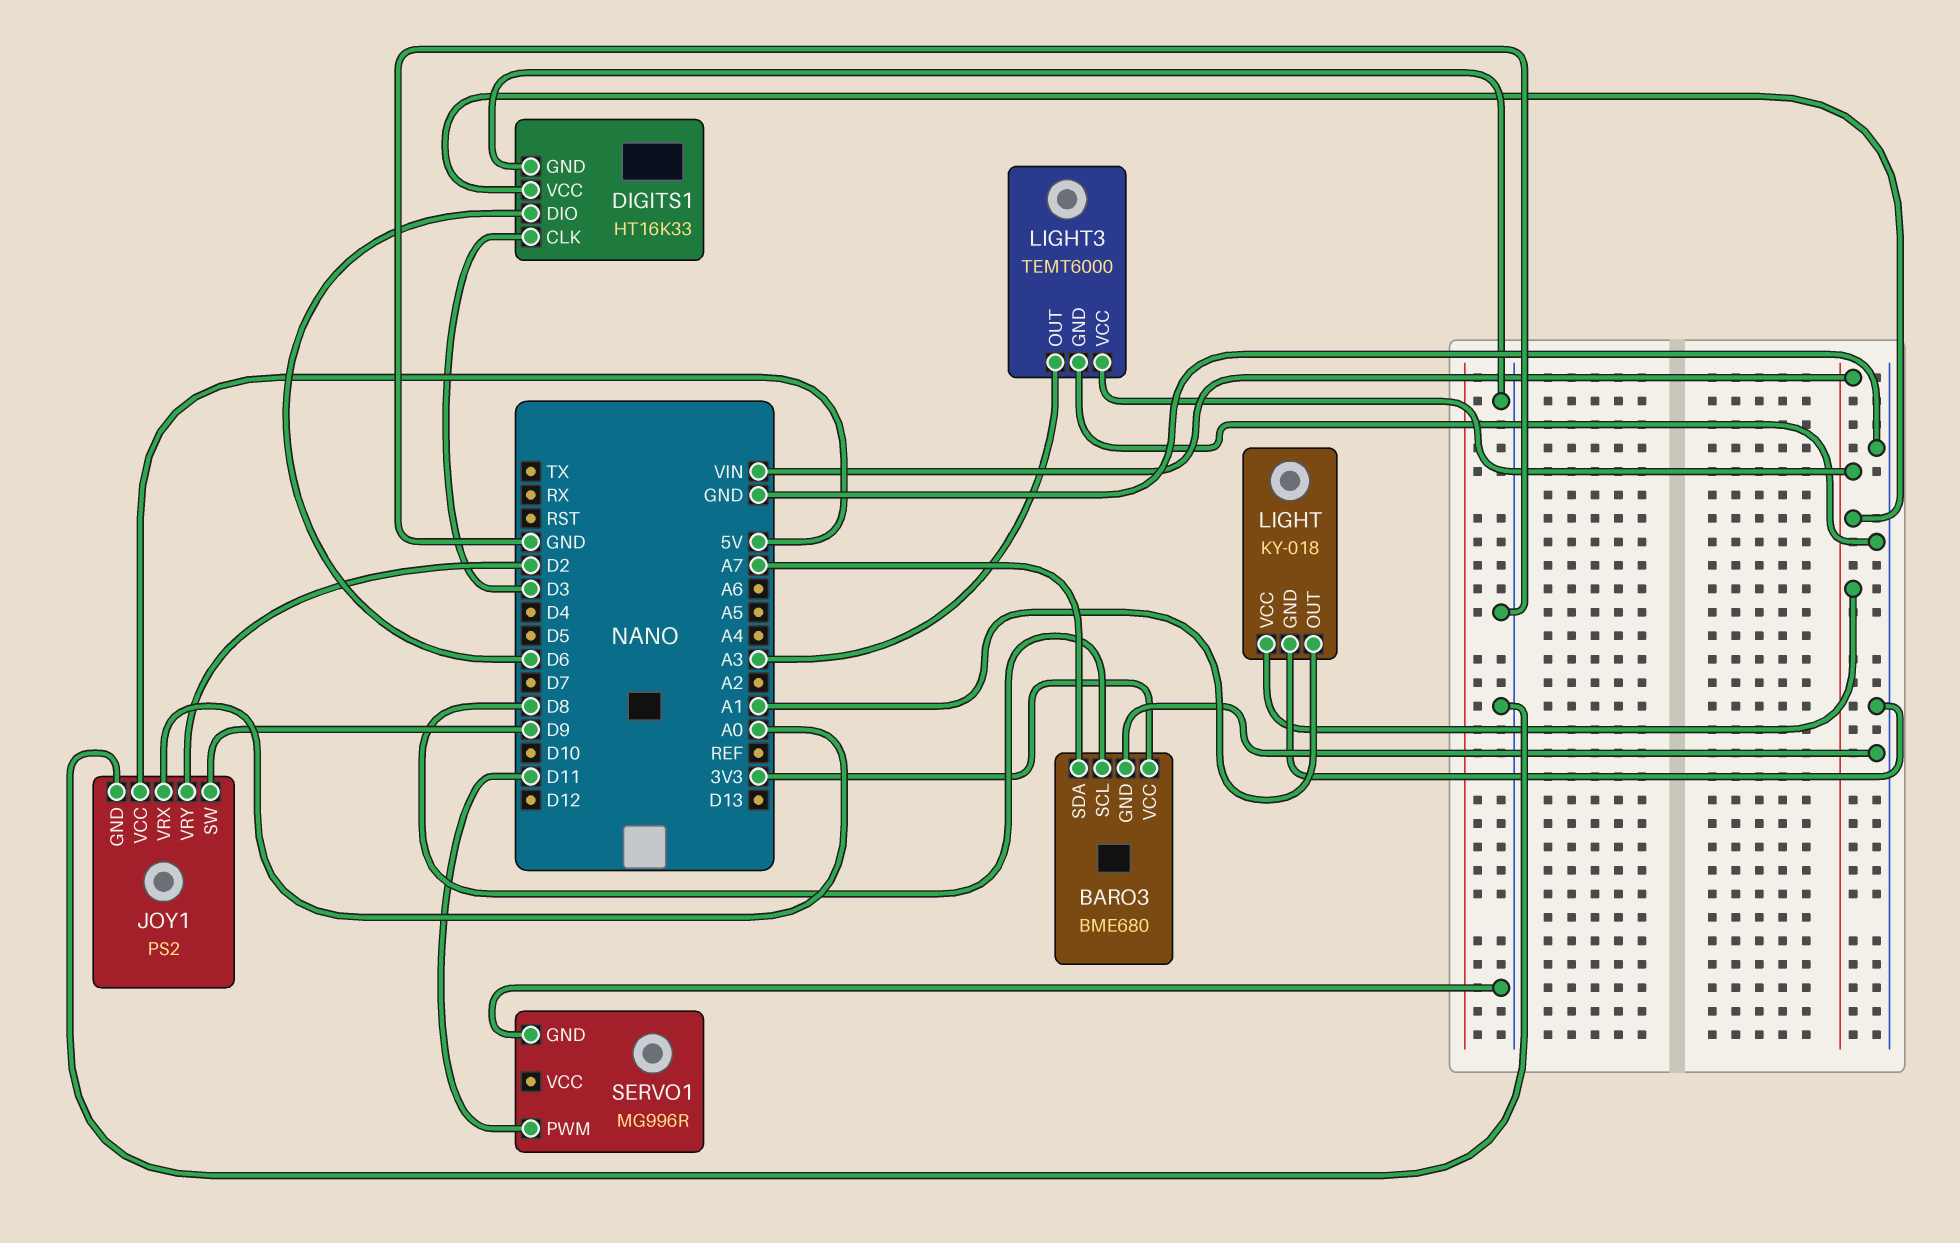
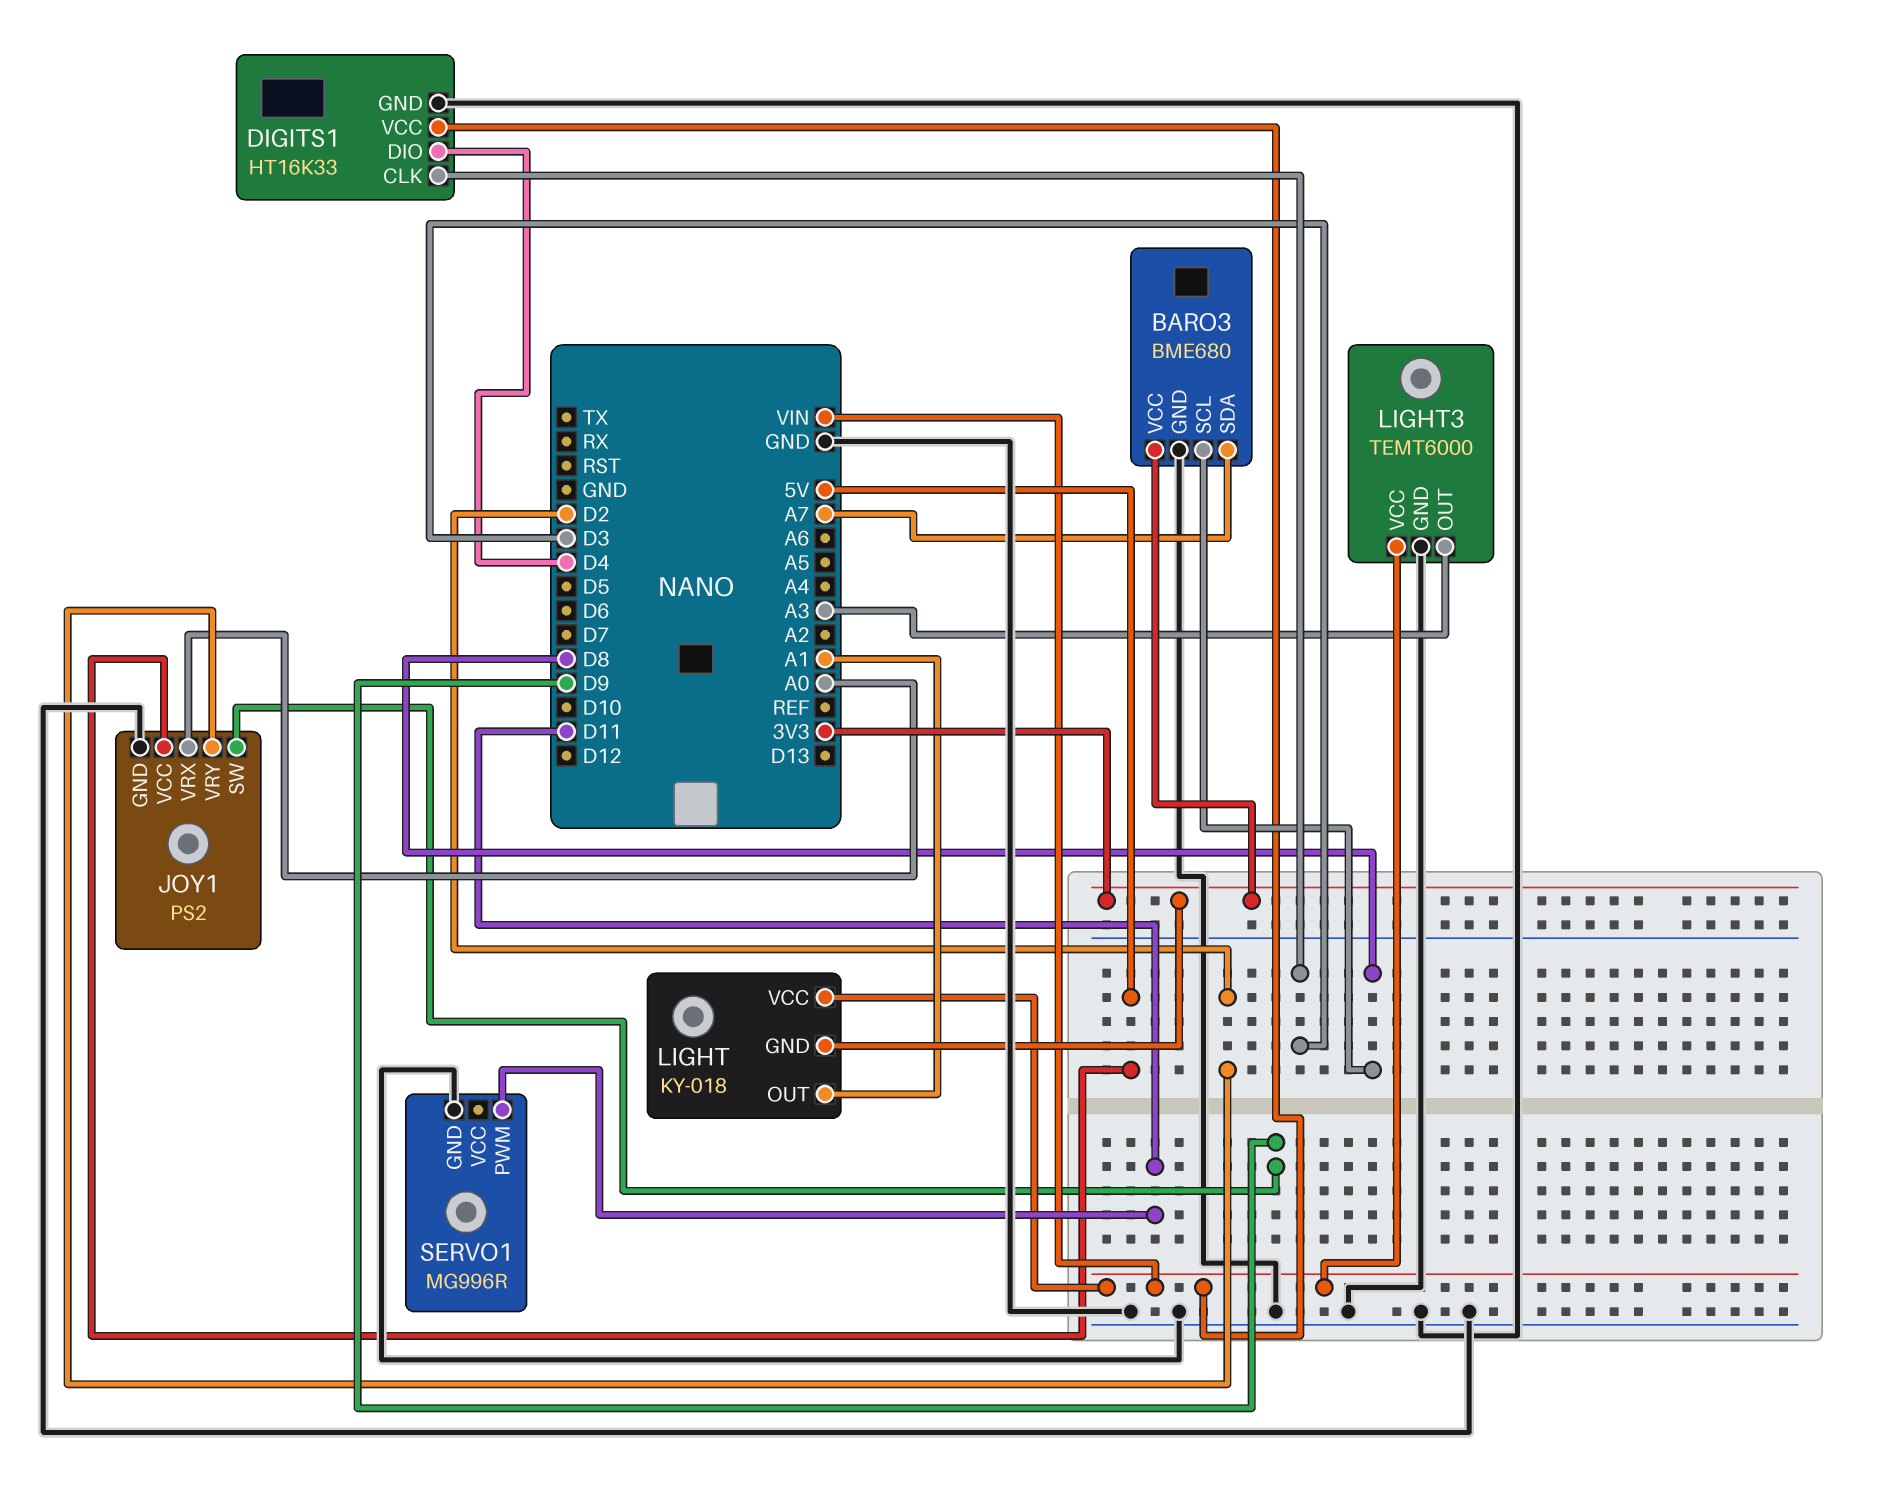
DIGITS1 pin DIO: D6 -> D4
LIGHT pin GND: GND -> 3V3

